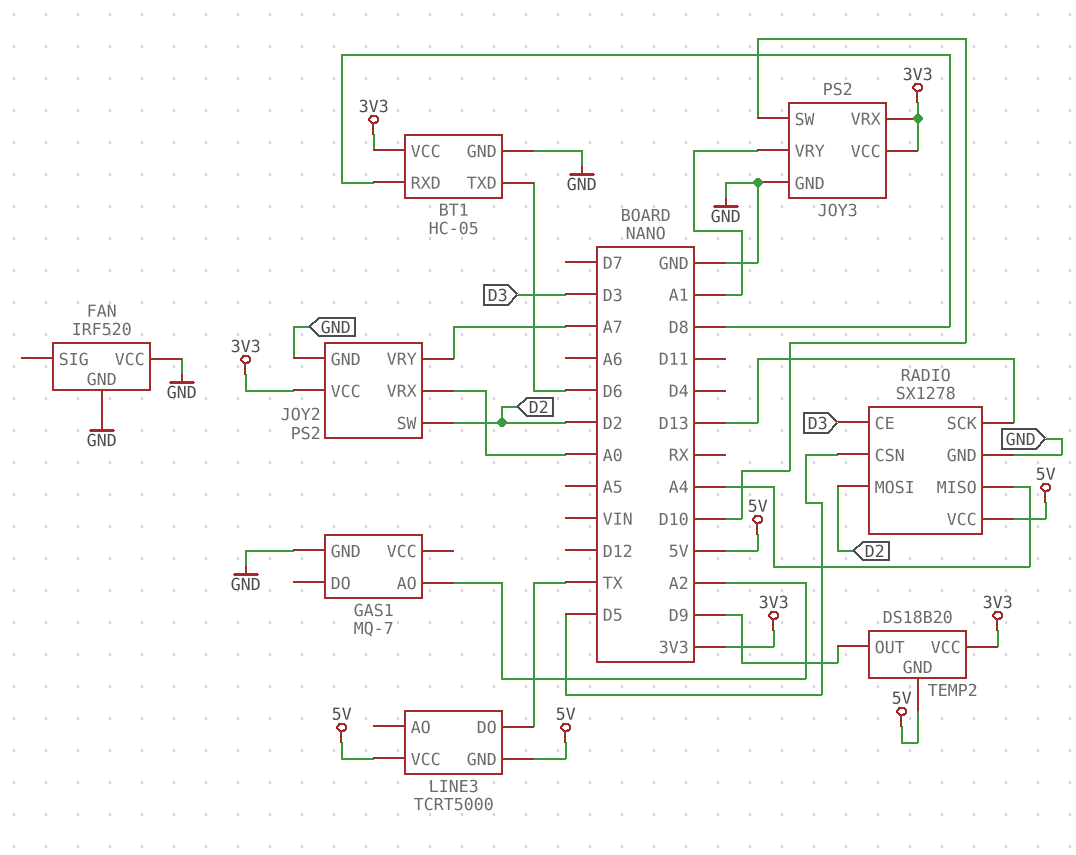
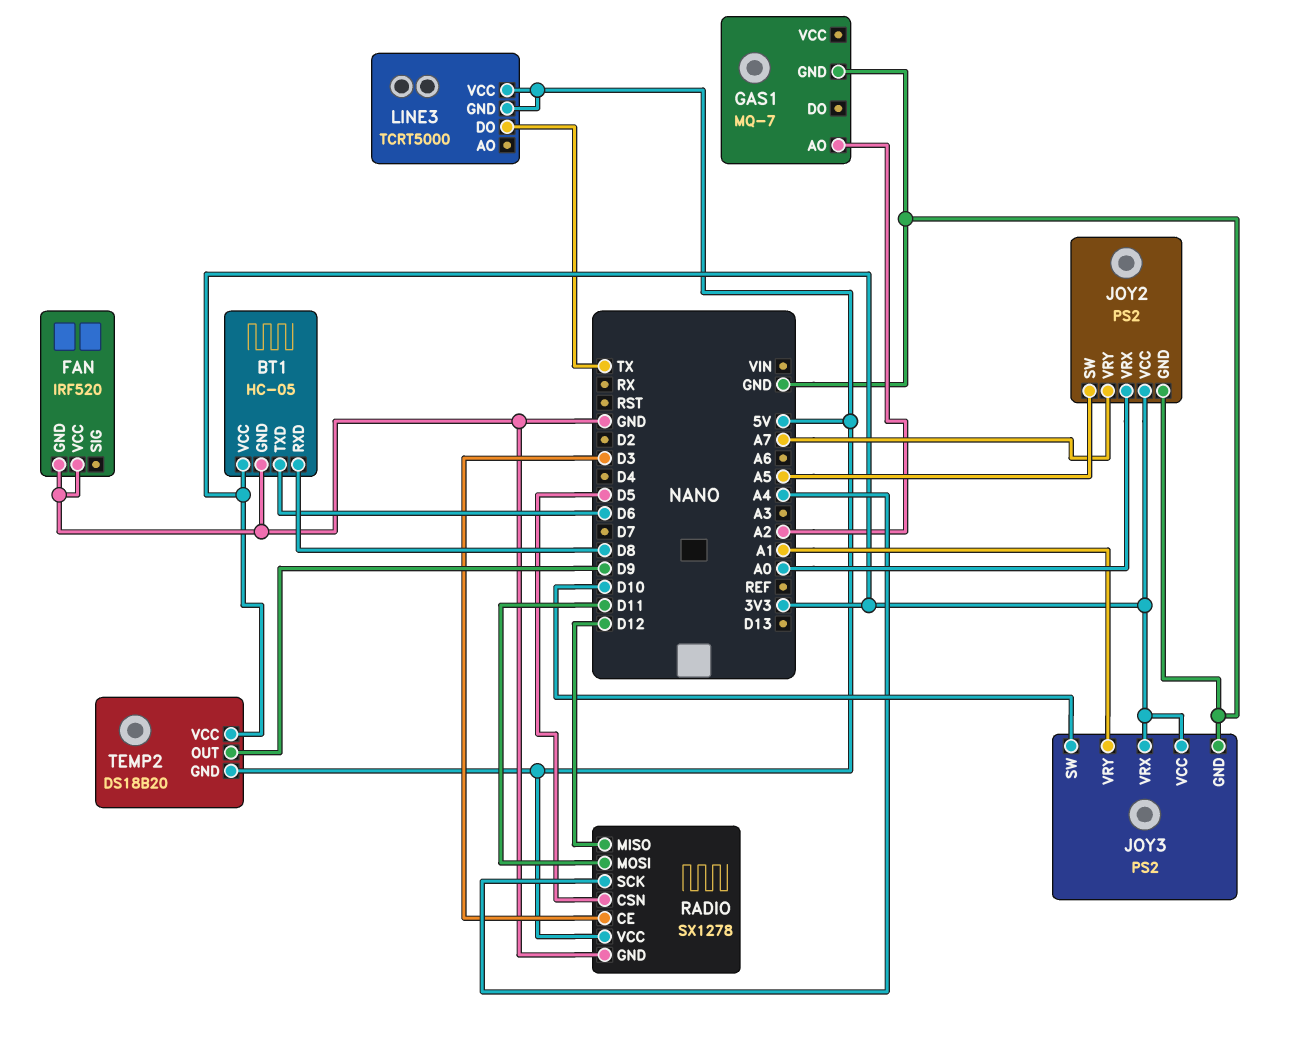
JOY2 pin SW: D2 -> A5
RADIO pin MISO: A4 -> D12
RADIO pin MOSI: D2 -> D11
RADIO pin SCK: D13 -> A4

